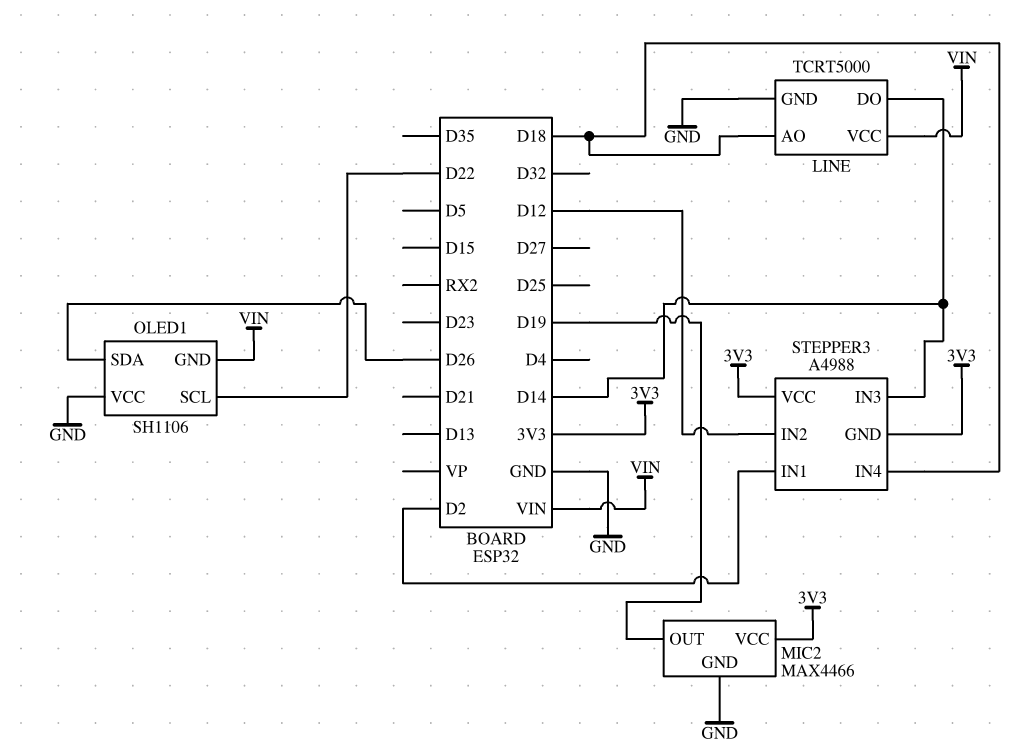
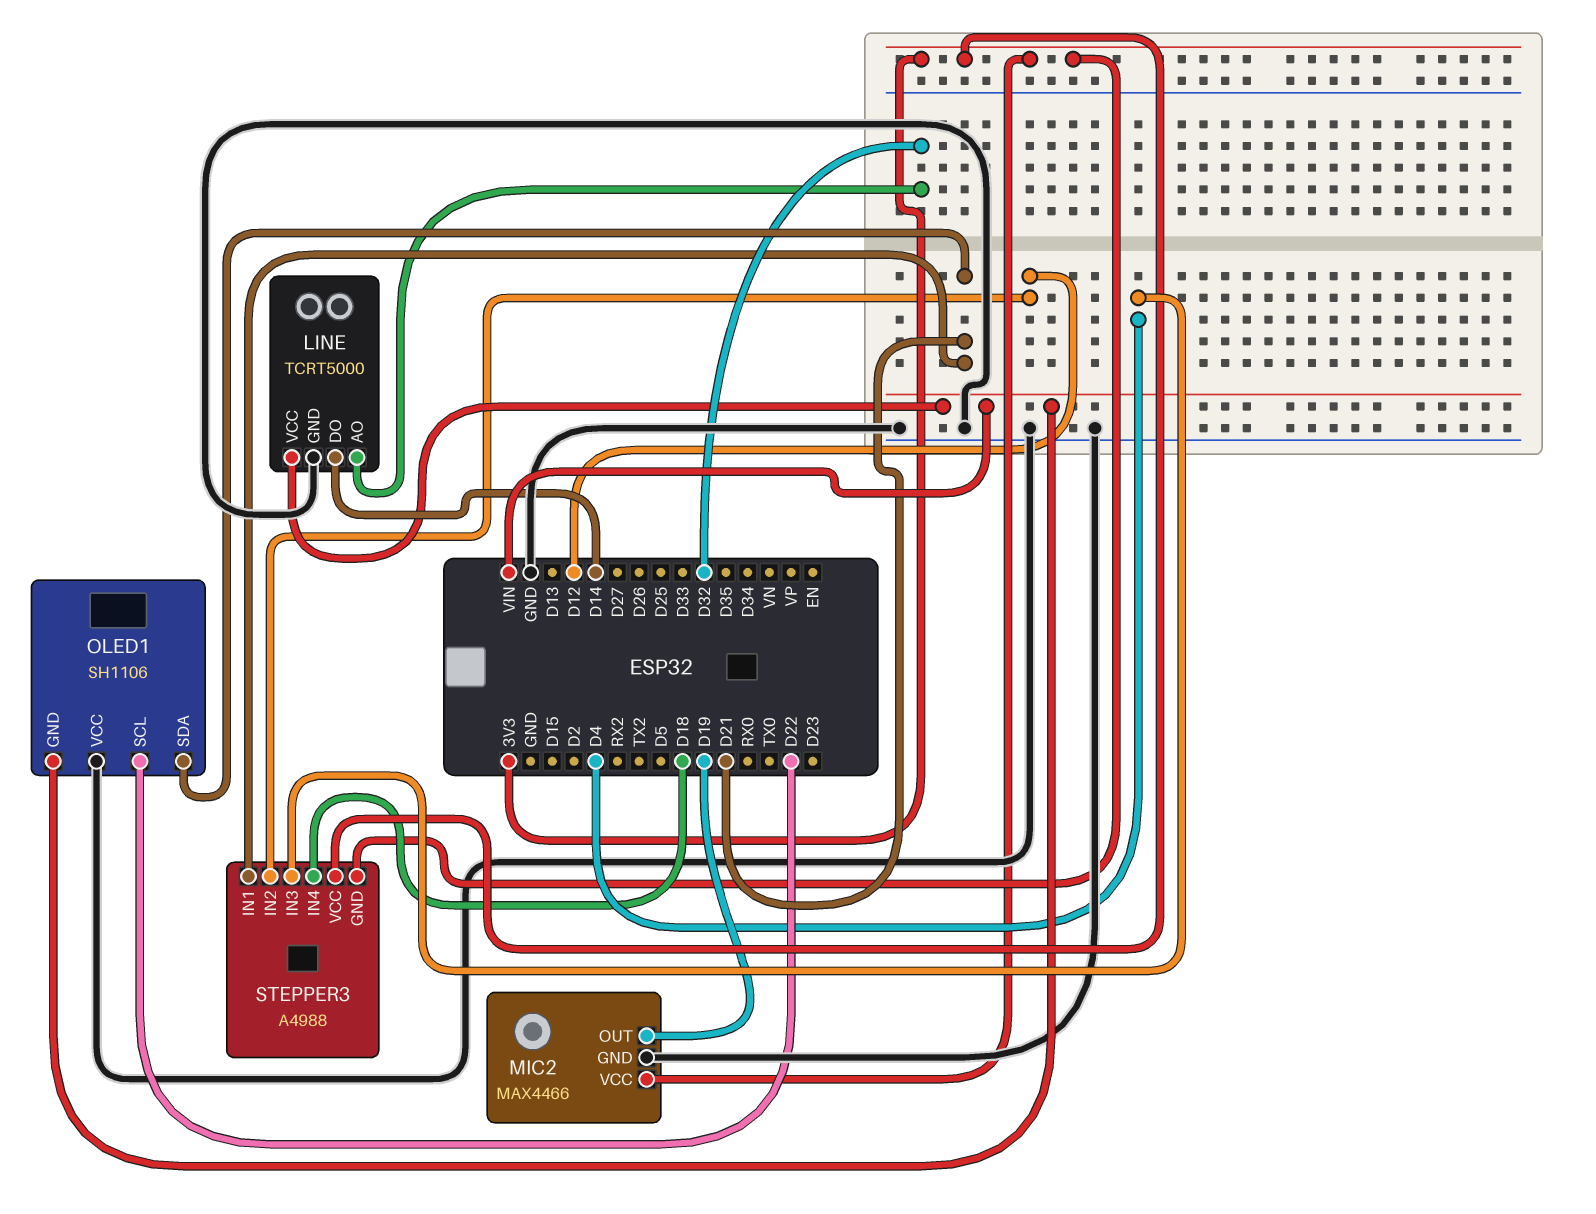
LINE pin AO: D18 -> D32
OLED1 pin SDA: D26 -> D21
STEPPER3 pin IN1: D2 -> D21
STEPPER3 pin IN3: D14 -> D4

